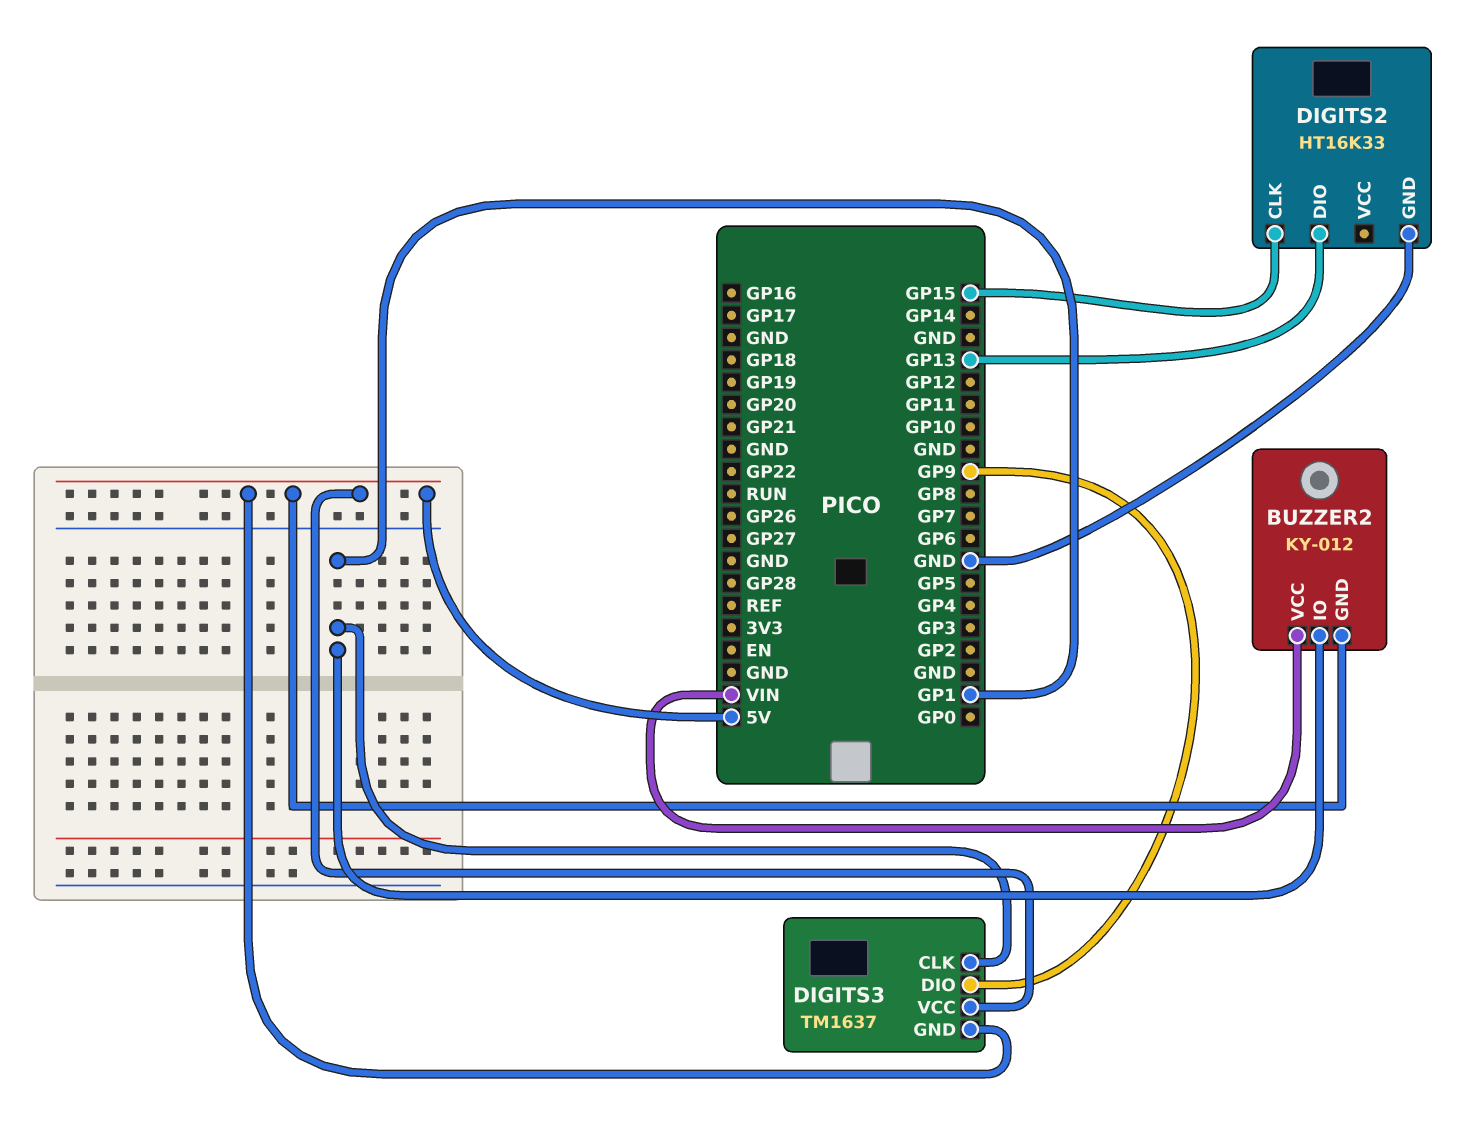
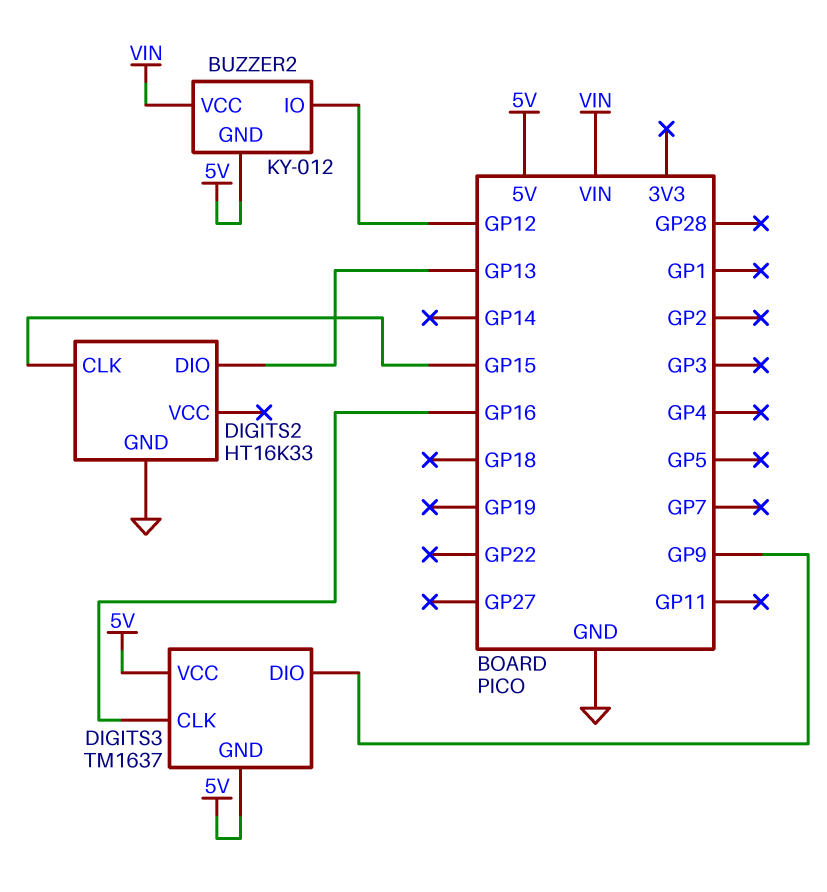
BUZZER2 pin IO: GP1 -> GP12
DIGITS3 pin CLK: GP1 -> GP16

